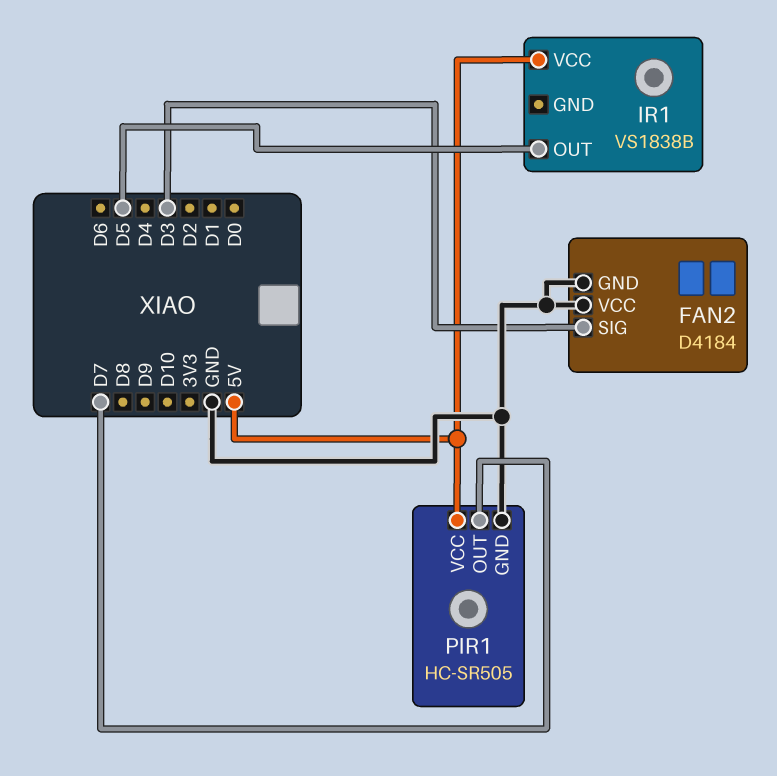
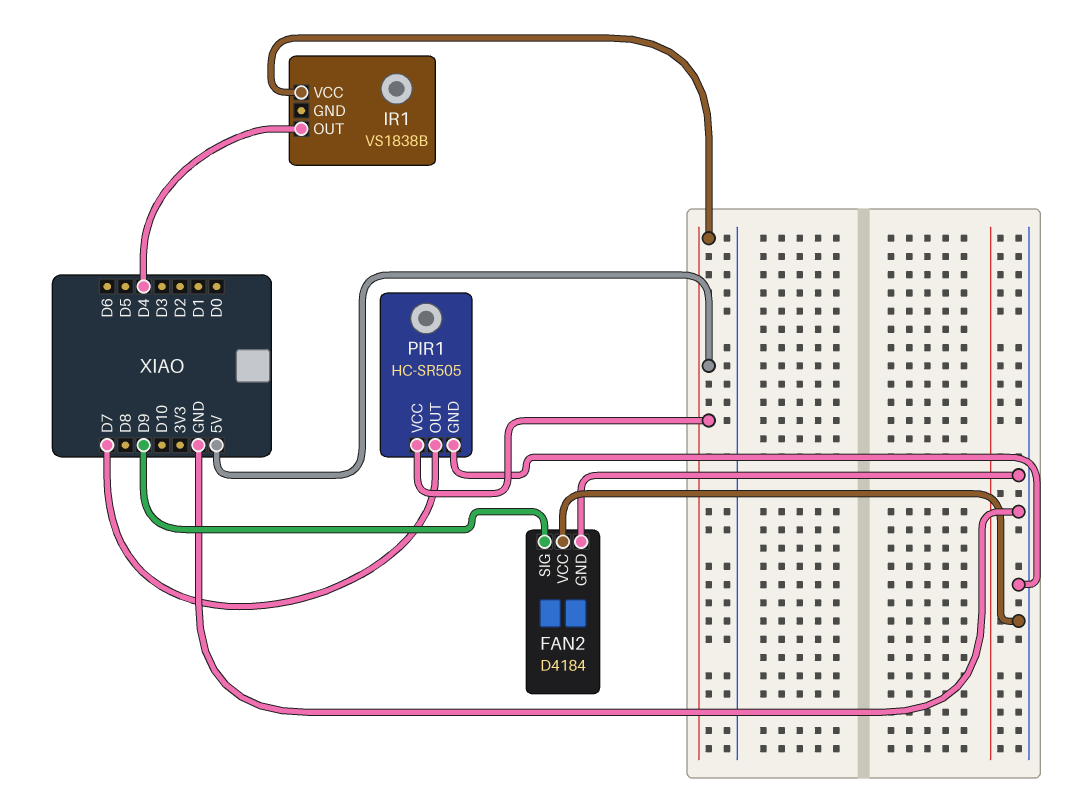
FAN2 pin SIG: D3 -> D9
IR1 pin OUT: D5 -> D4

